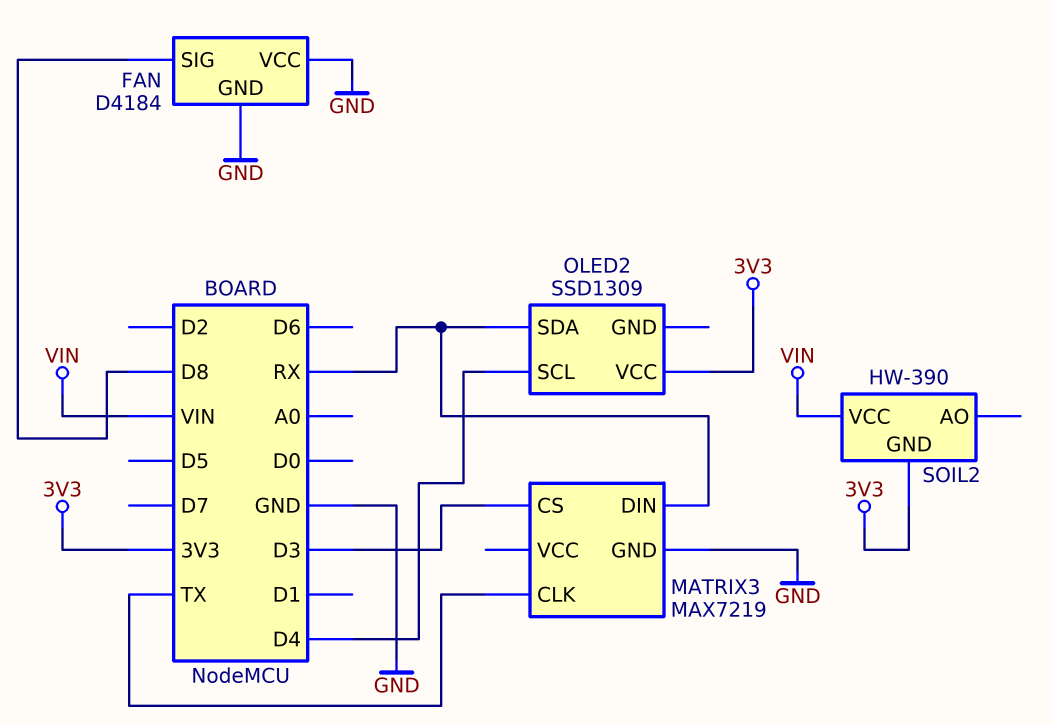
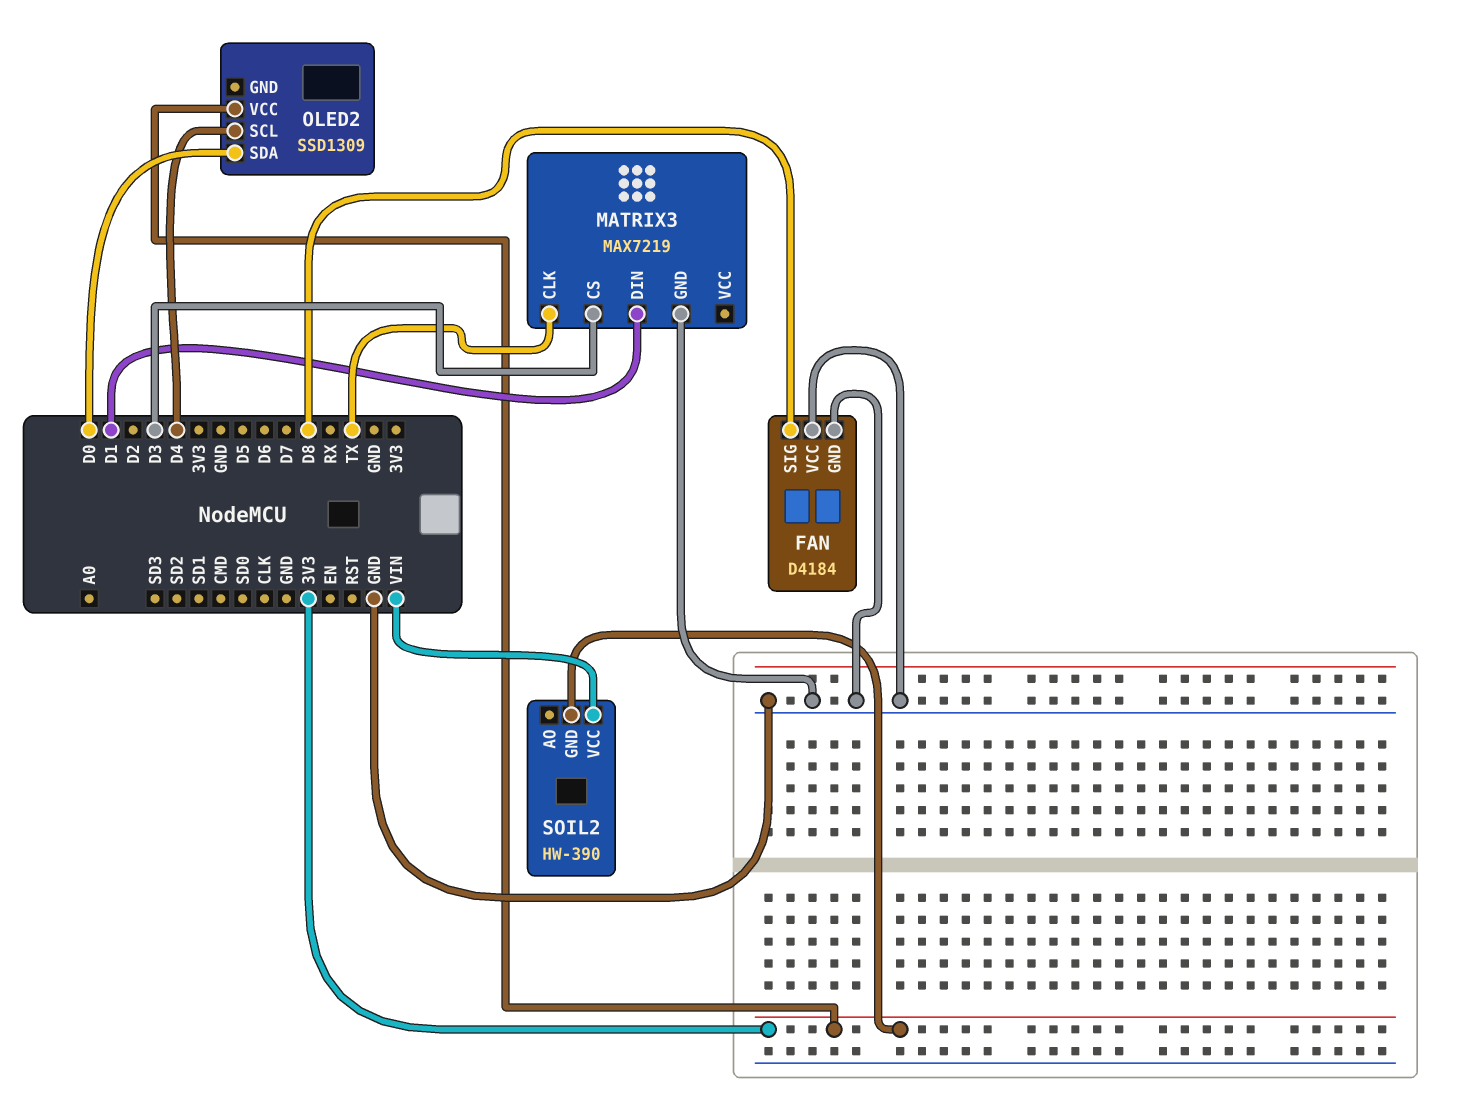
MATRIX3 pin DIN: RX -> D1
OLED2 pin SDA: RX -> D0

